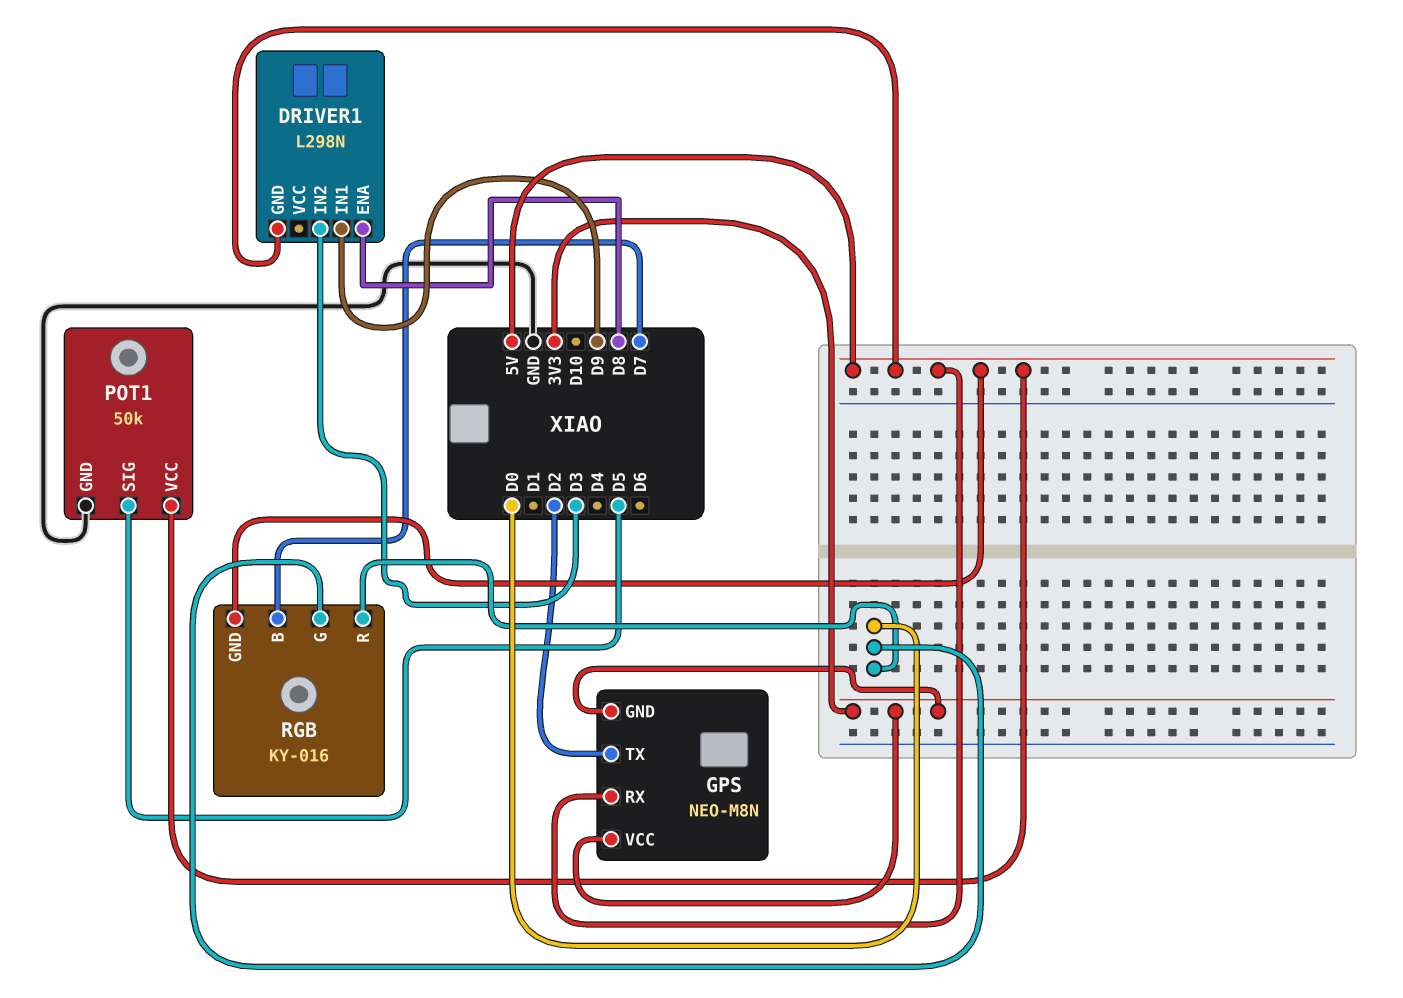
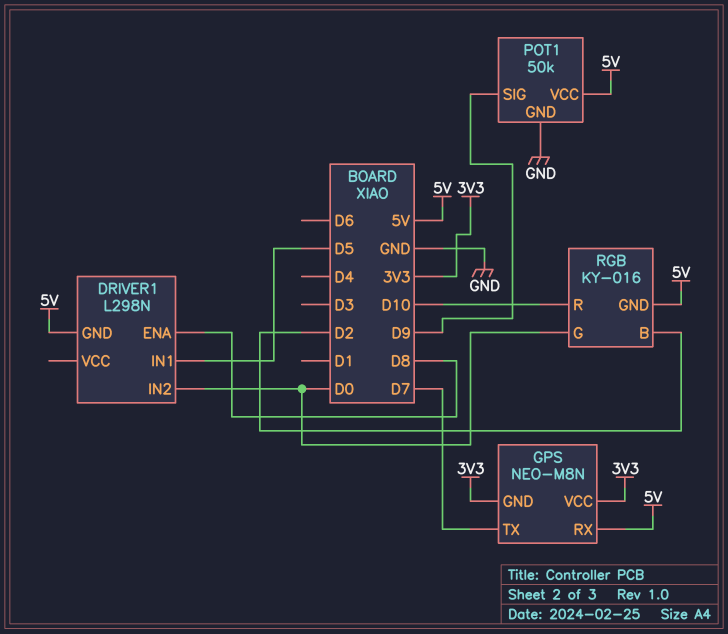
DRIVER1 pin IN1: D9 -> D5
DRIVER1 pin IN2: D3 -> D0
GPS pin TX: D2 -> D7
POT1 pin SIG: D5 -> D9
RGB pin B: D7 -> D2
RGB pin R: D0 -> D10

